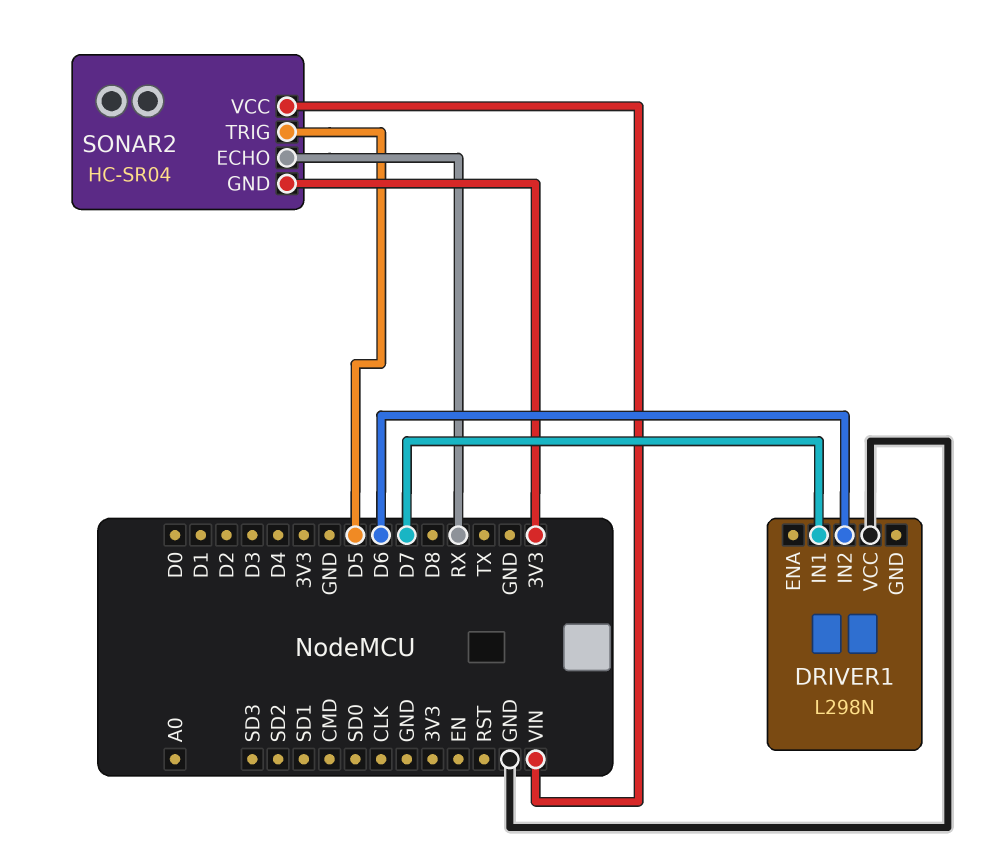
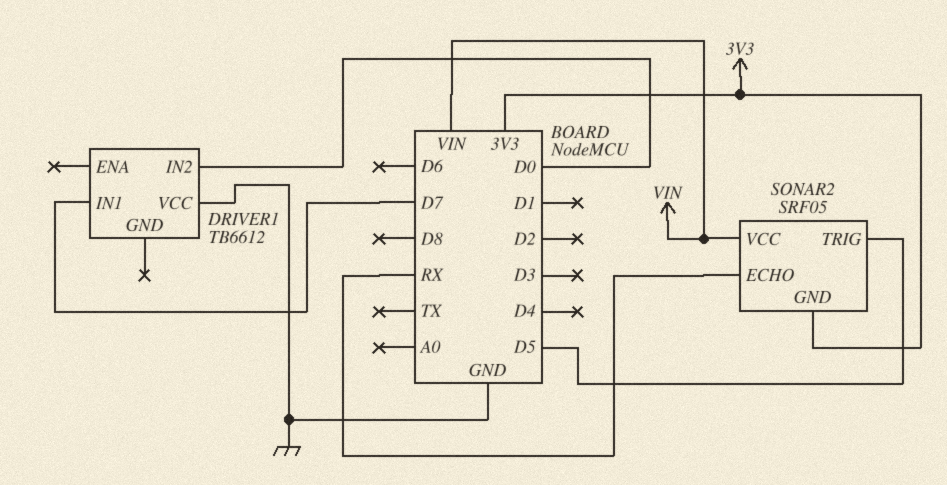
DRIVER1: L298N -> TB6612
DRIVER1 pin IN2: D6 -> D0
SONAR2: HC-SR04 -> SRF05

